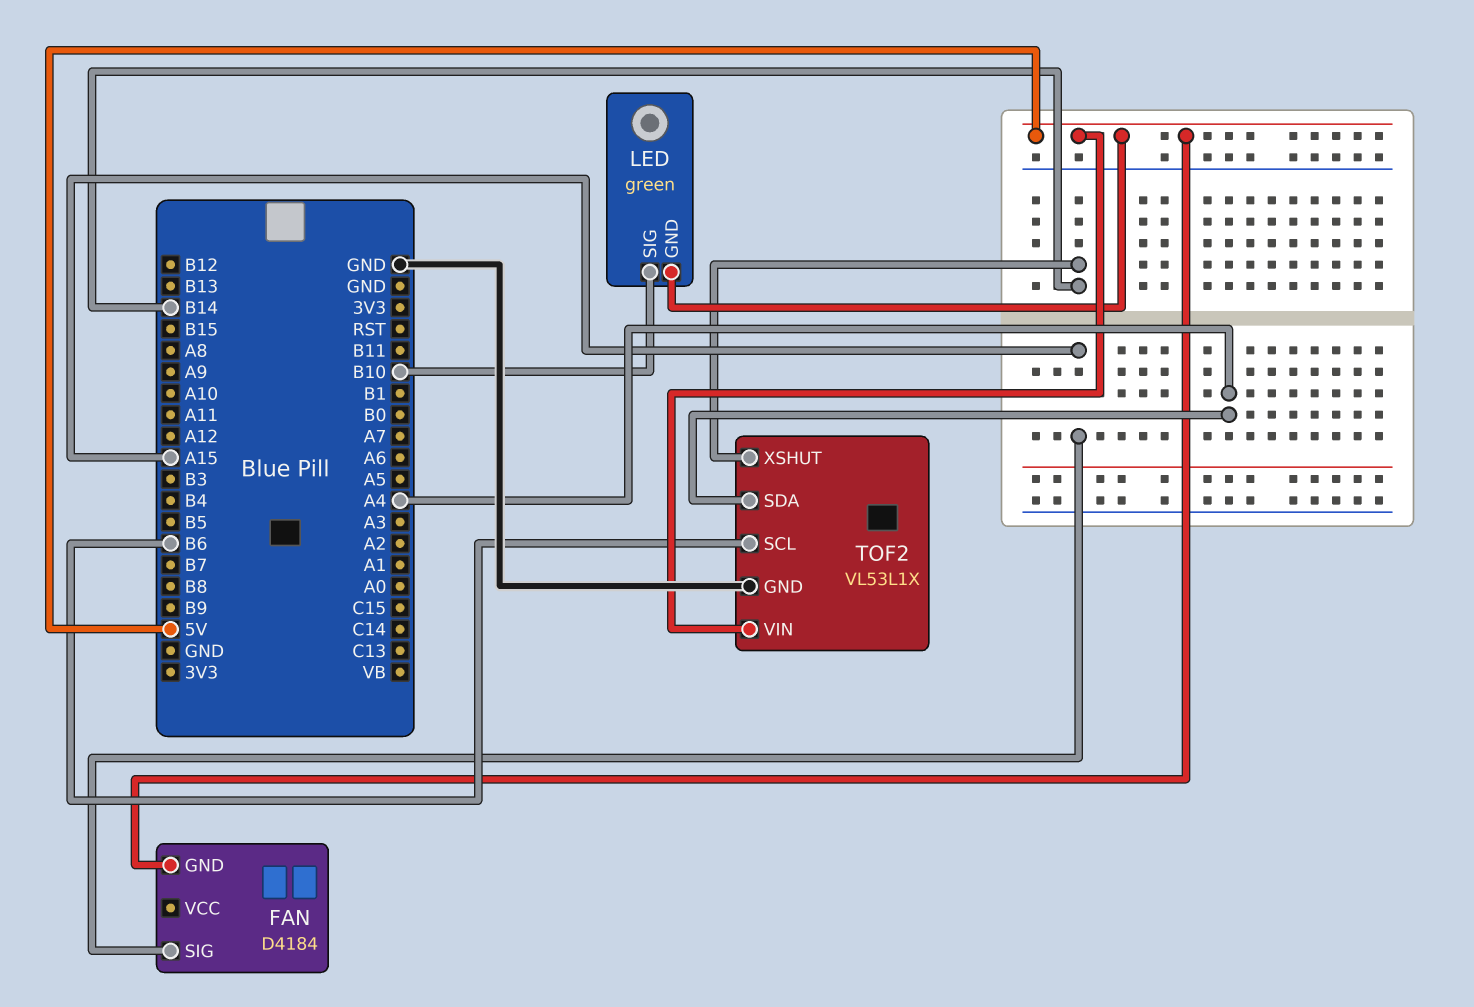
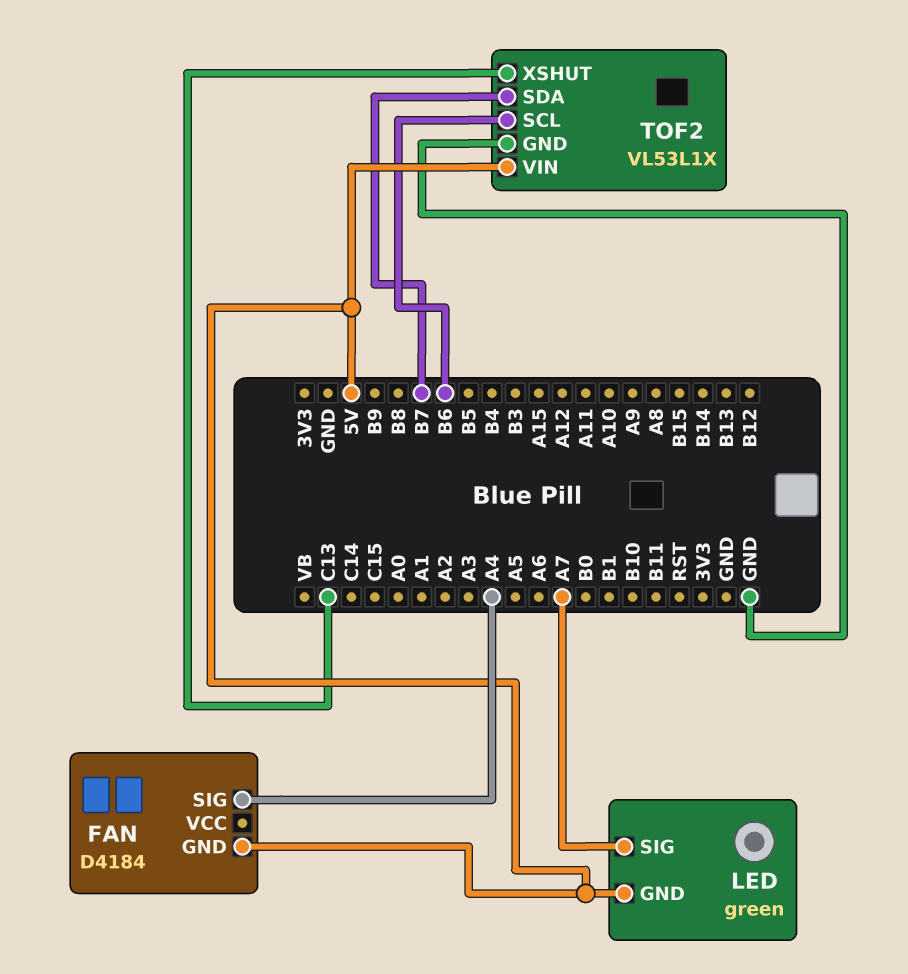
FAN pin SIG: A15 -> A4
LED pin SIG: B10 -> A7
TOF2 pin SDA: A4 -> B7
TOF2 pin XSHUT: B14 -> C13

